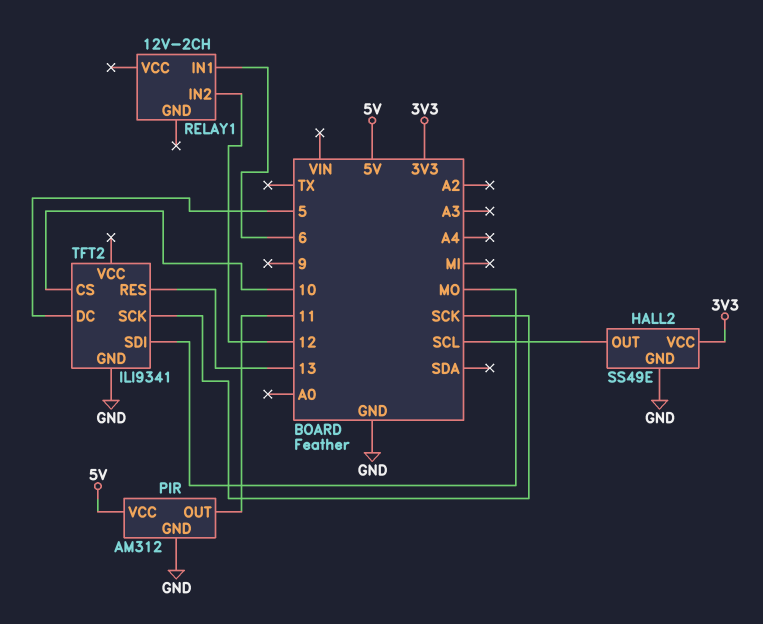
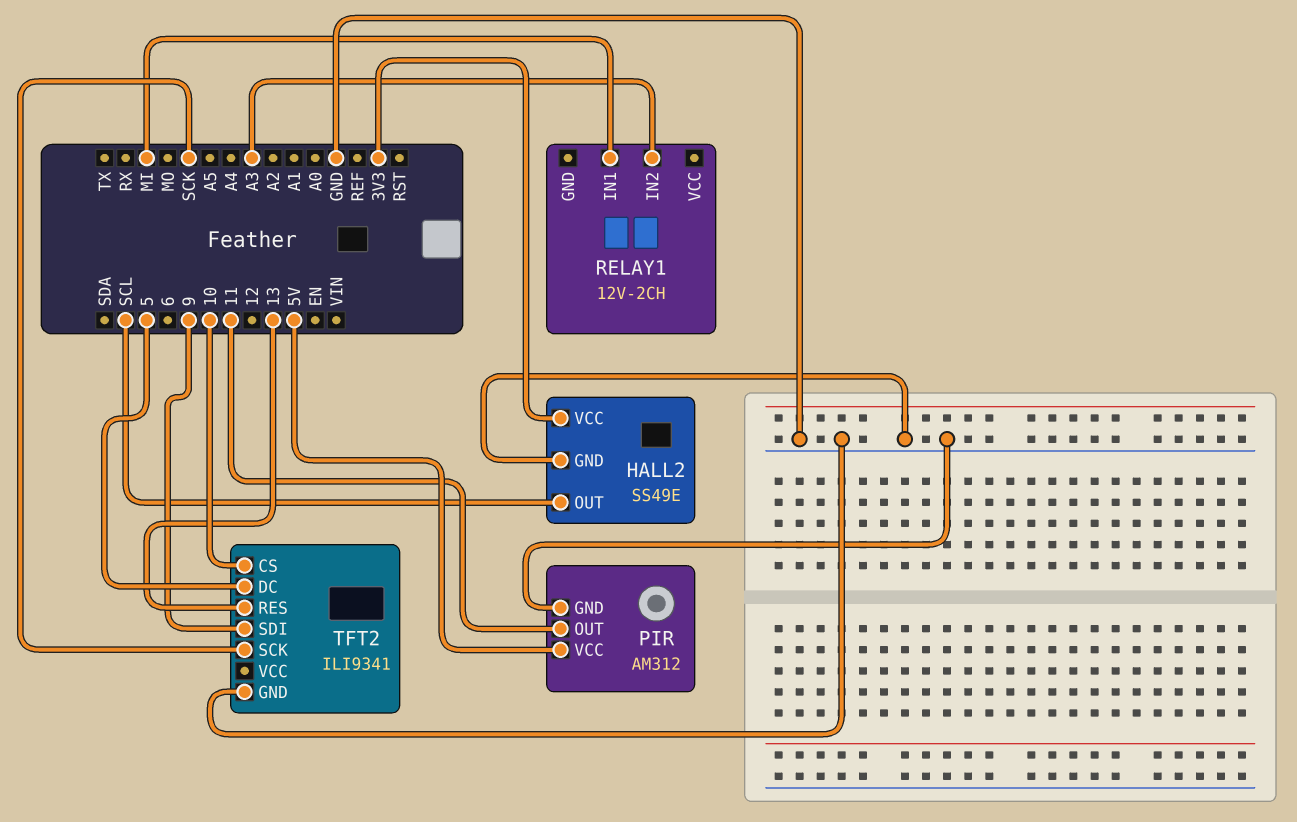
RELAY1 pin IN1: 6 -> MI
RELAY1 pin IN2: 12 -> A3
TFT2 pin SDI: MO -> 9

